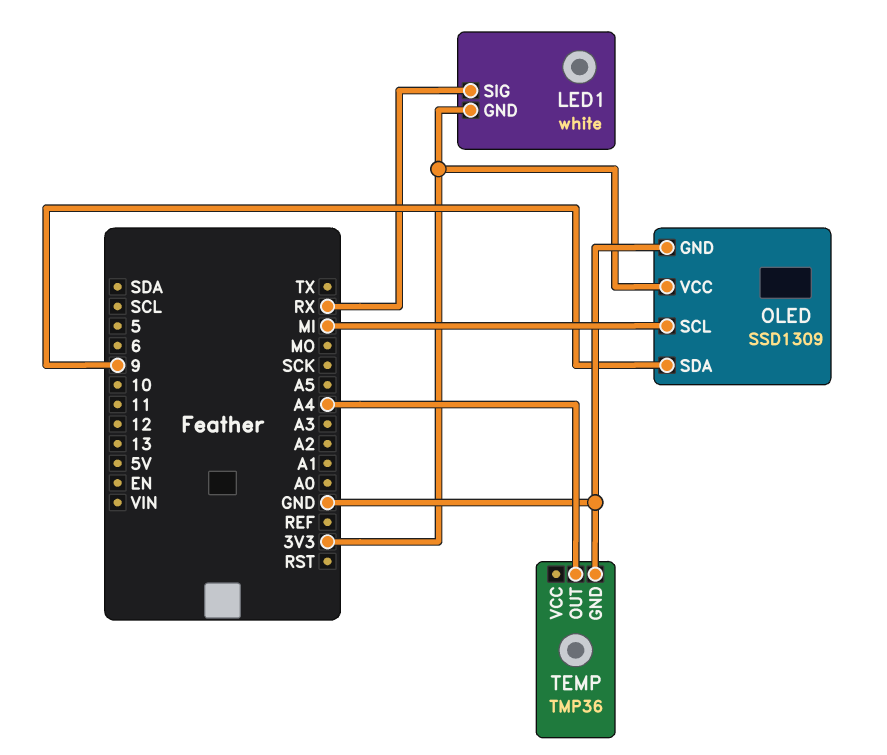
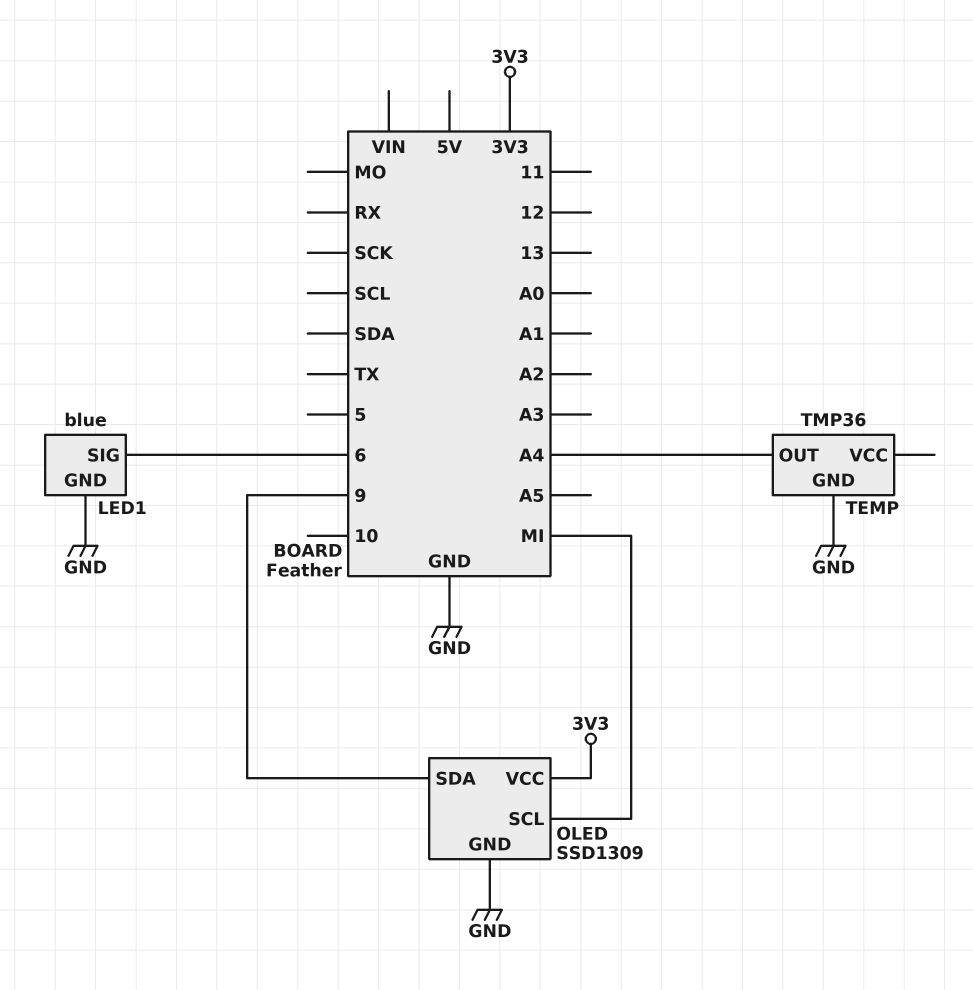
LED1: white -> blue
LED1 pin GND: 3V3 -> GND
LED1 pin SIG: RX -> 6

